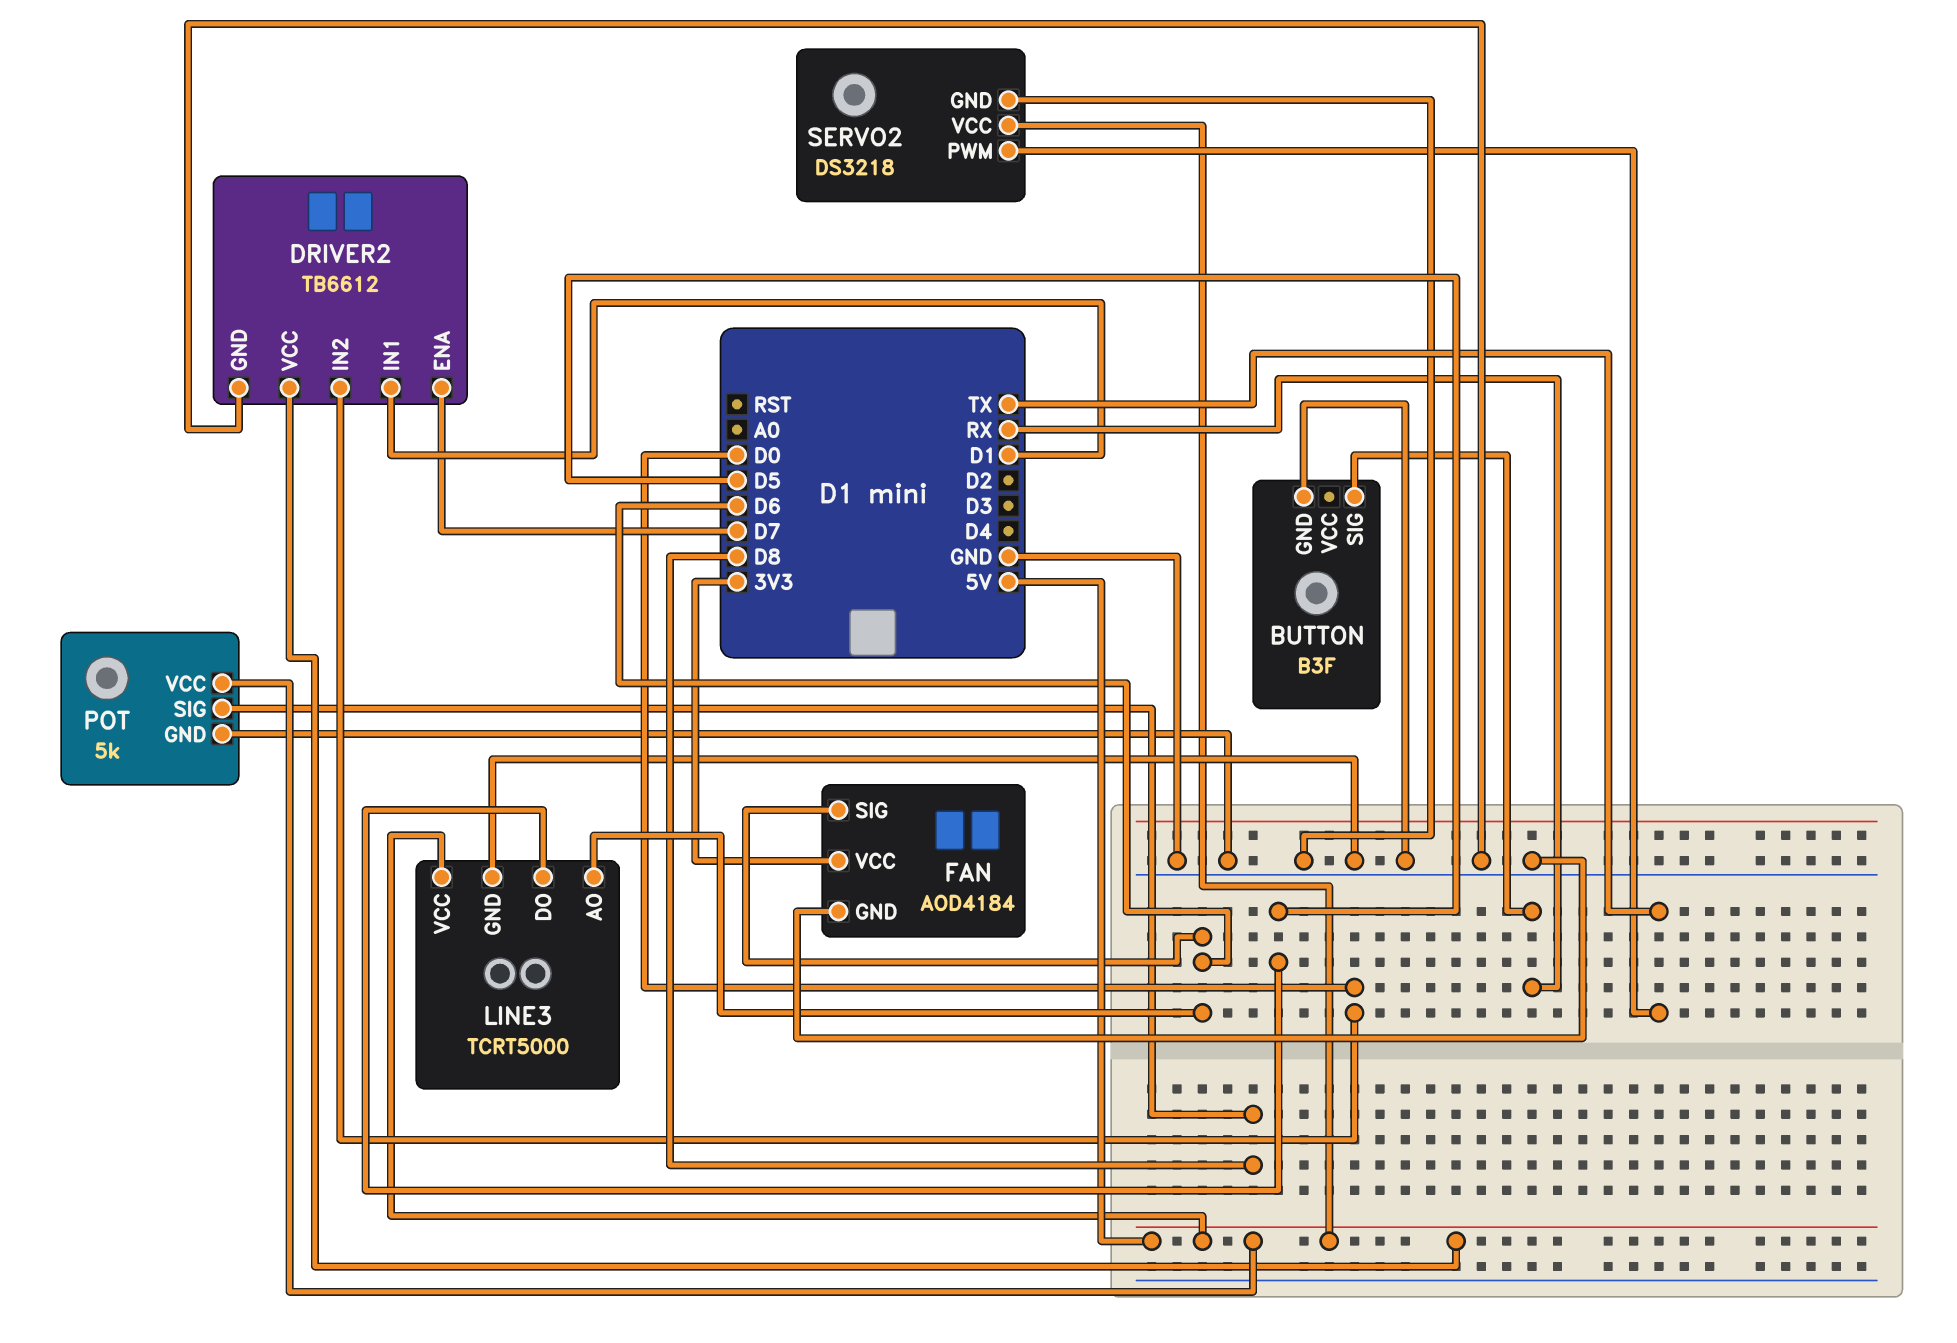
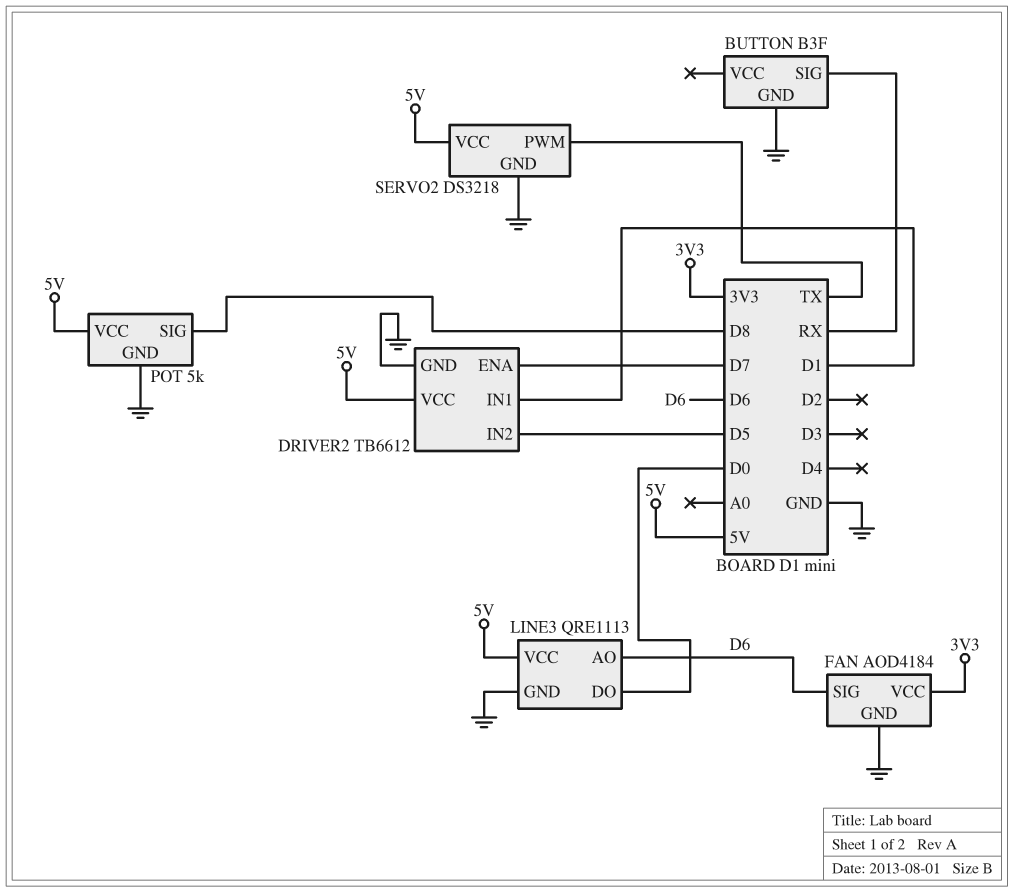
DRIVER2 pin IN2: D0 -> D5
LINE3: TCRT5000 -> QRE1113
LINE3 pin DO: D5 -> D0

